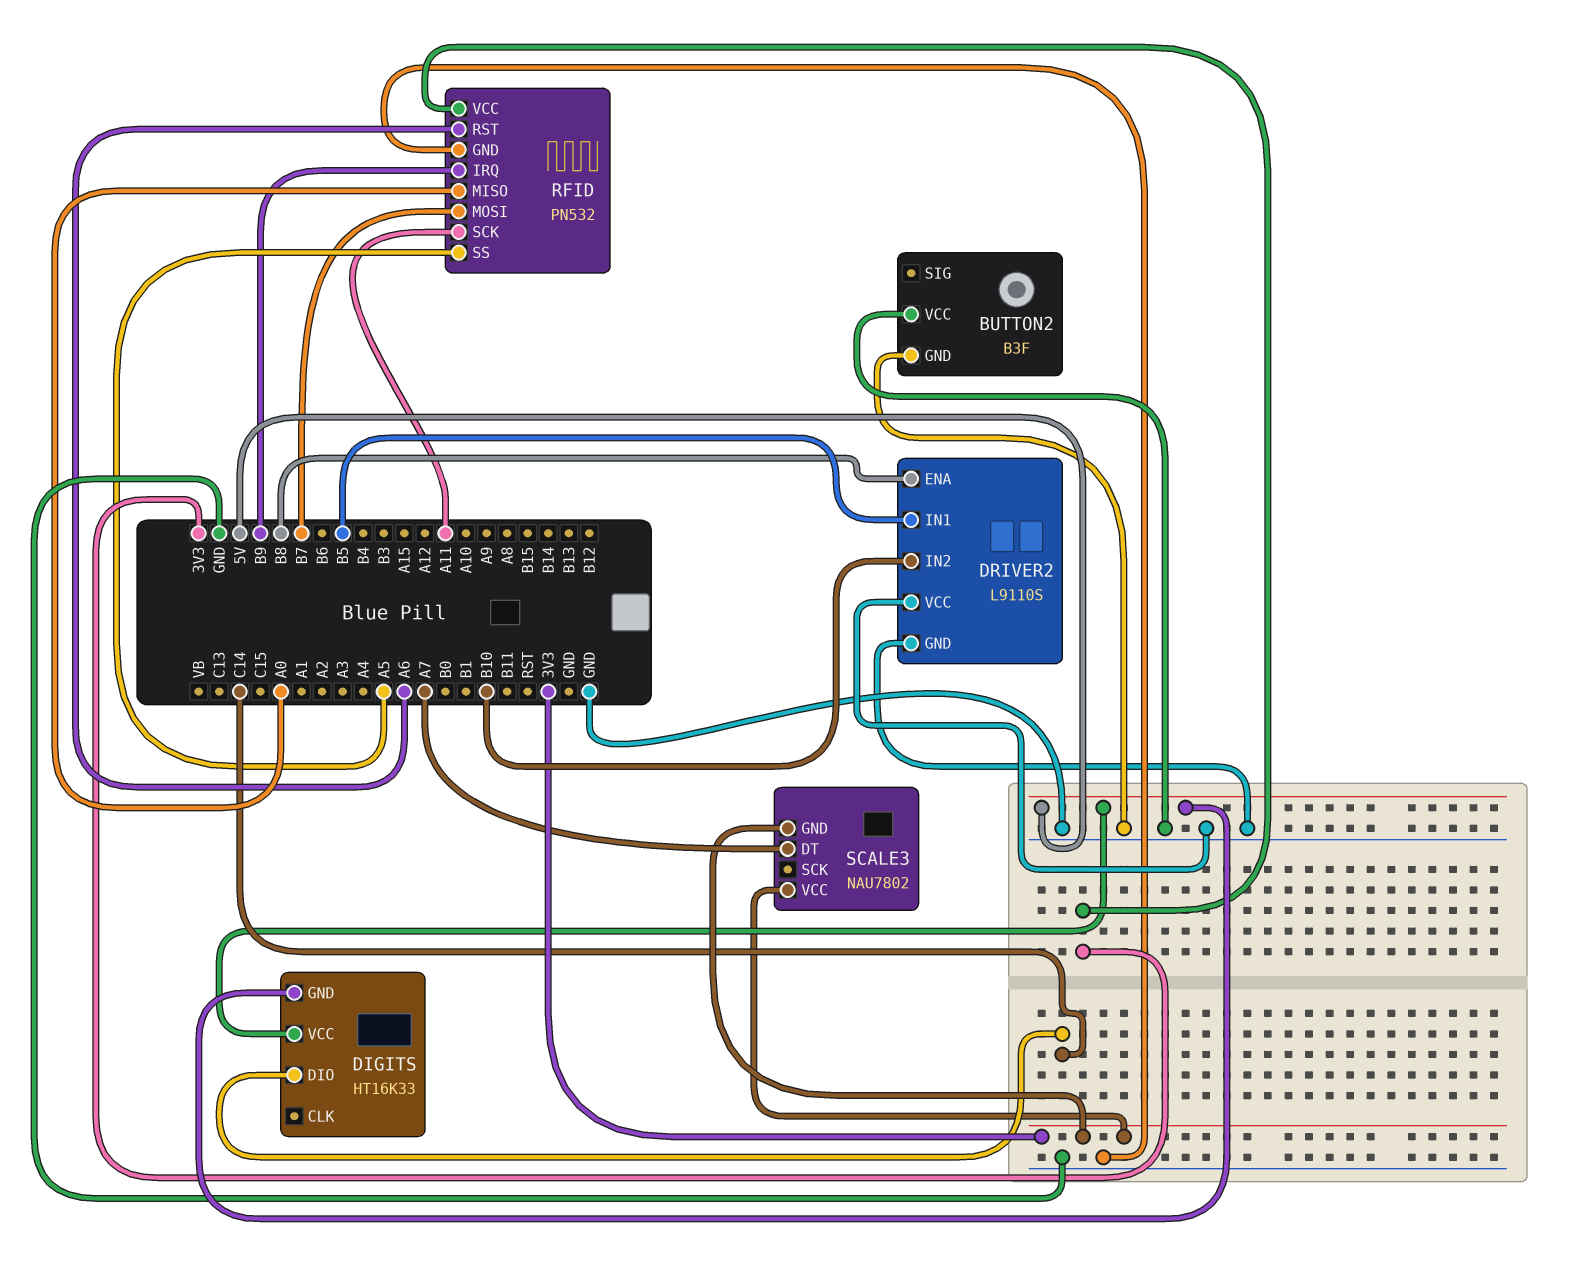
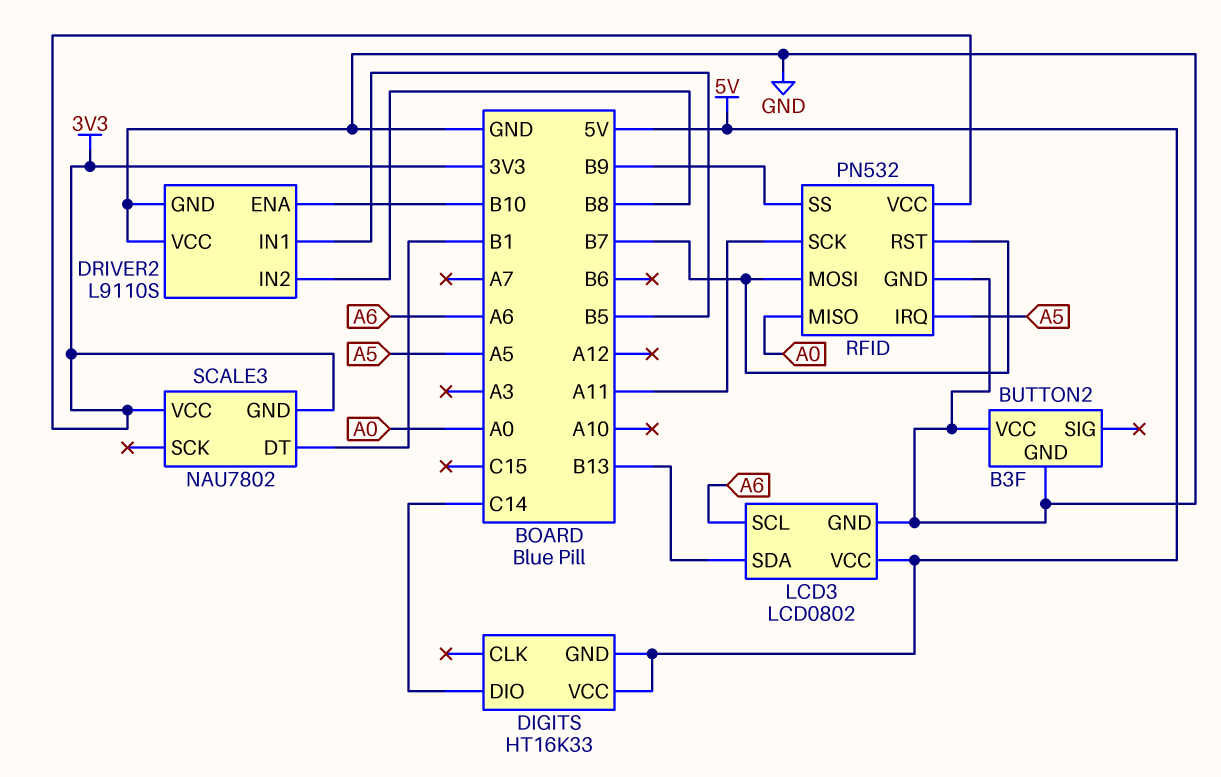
DRIVER2 pin ENA: B8 -> B10
DRIVER2 pin IN2: B10 -> B8
LCD3: none -> LCD0802
LCD3 pin GND: none -> GND
LCD3 pin SCL: none -> A6
LCD3 pin SDA: none -> B13
LCD3 pin VCC: none -> 5V
RFID pin IRQ: B9 -> A5
RFID pin RST: A6 -> B7
RFID pin SS: A5 -> B9
SCALE3 pin DT: A7 -> B1

